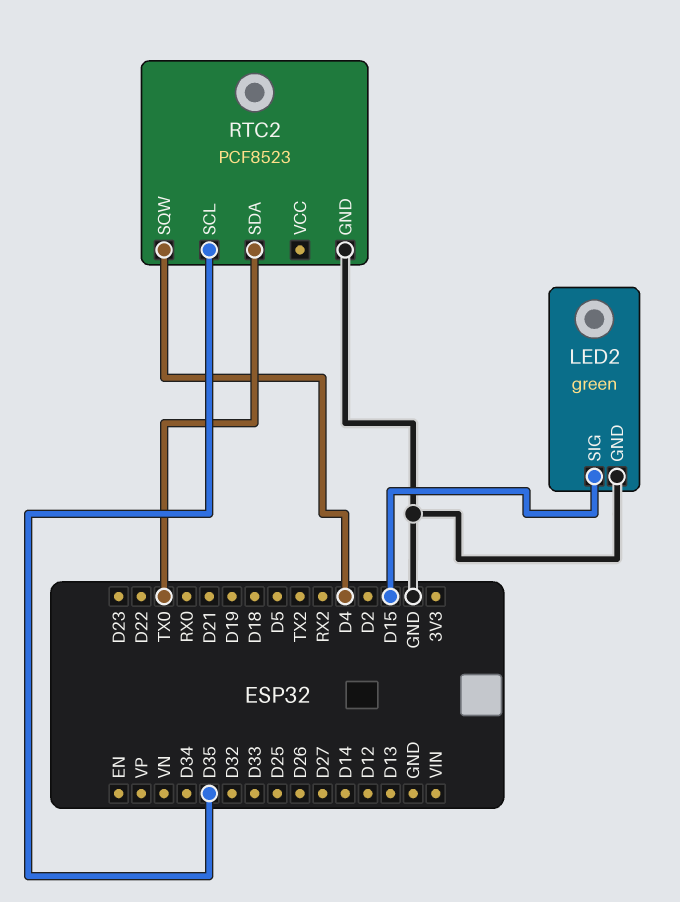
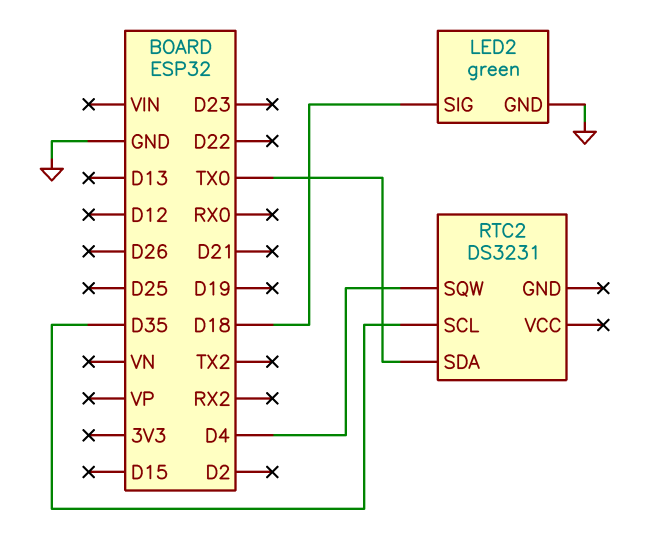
LED2 pin SIG: D15 -> D18
RTC2: PCF8523 -> DS3231
RTC2 pin GND: GND -> none

